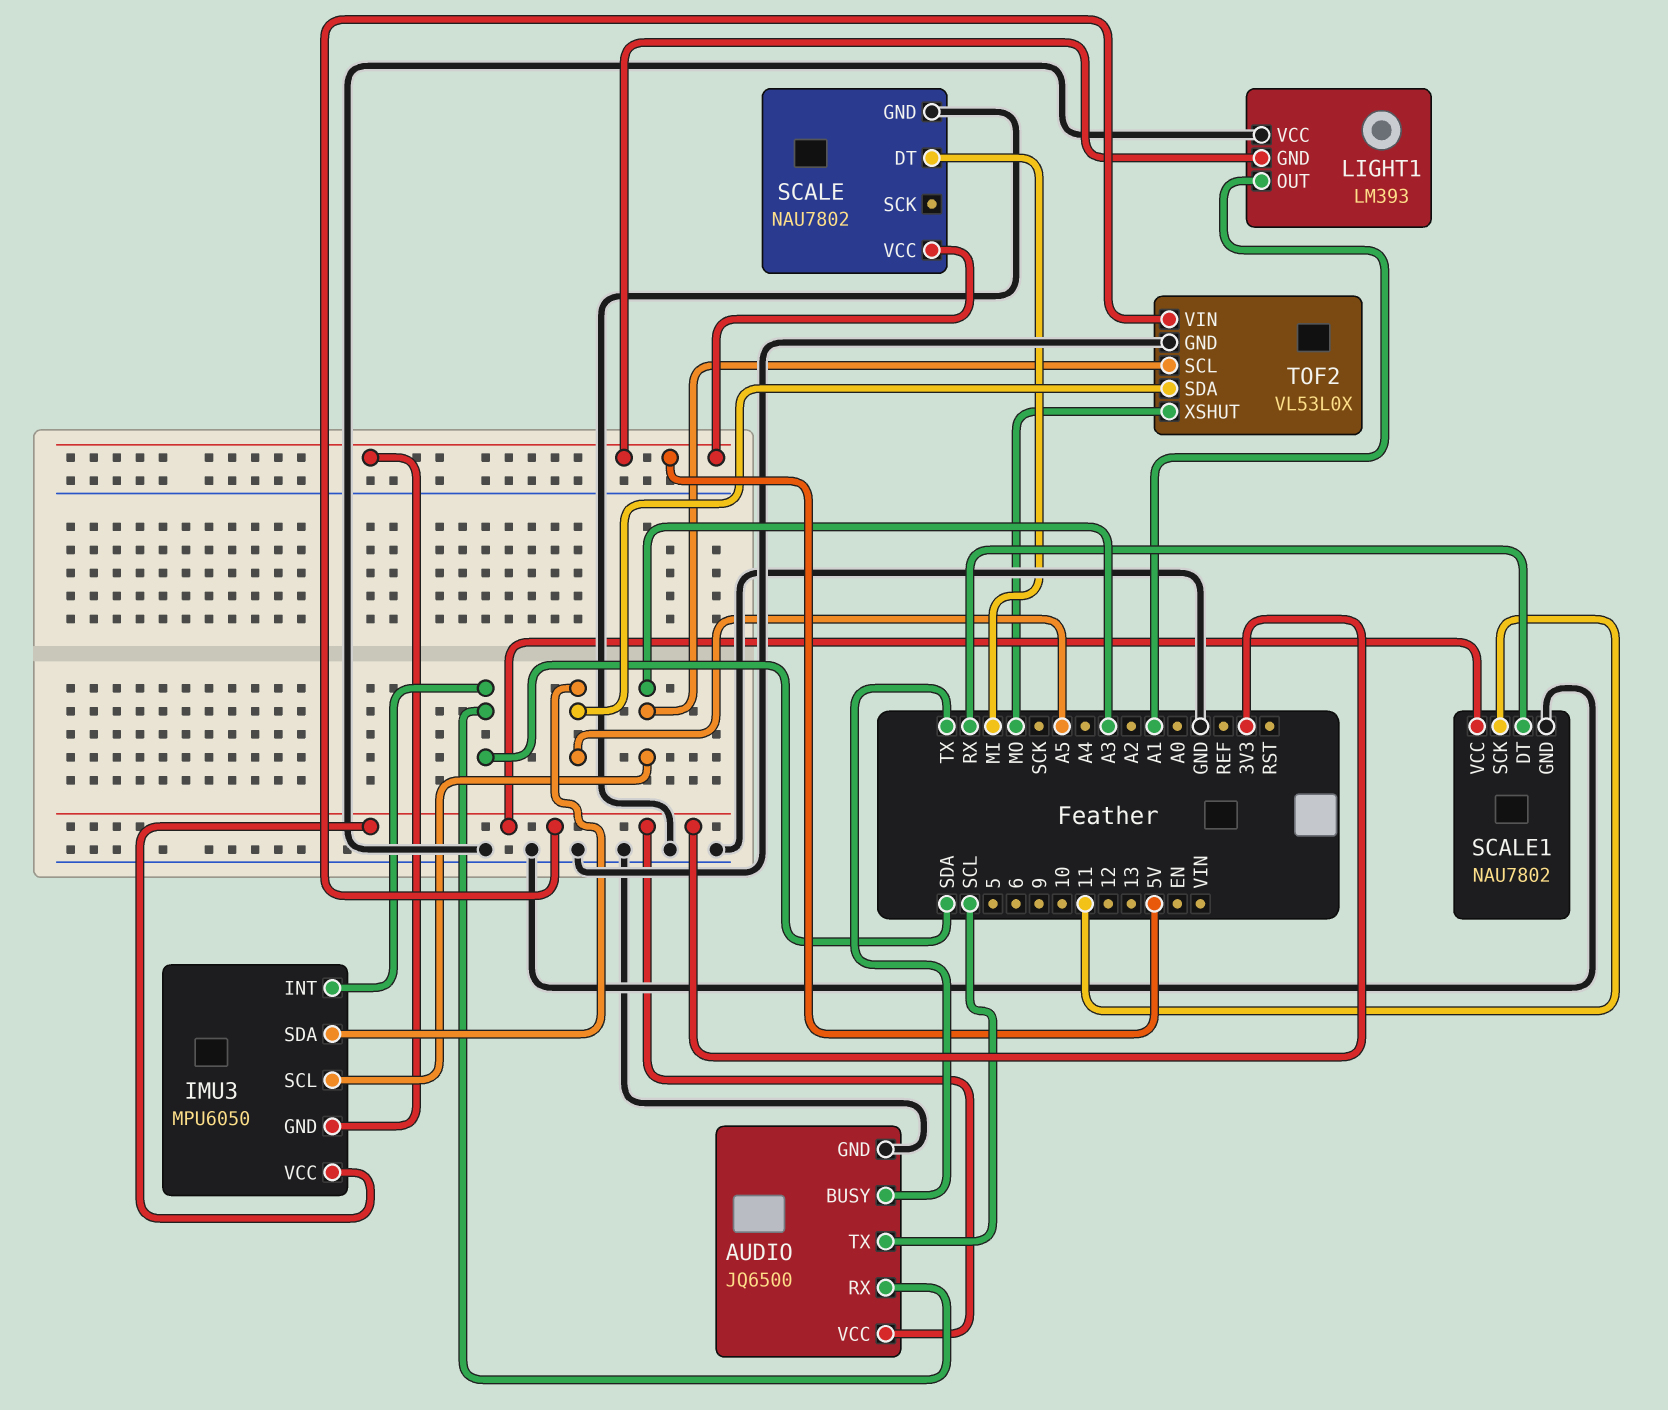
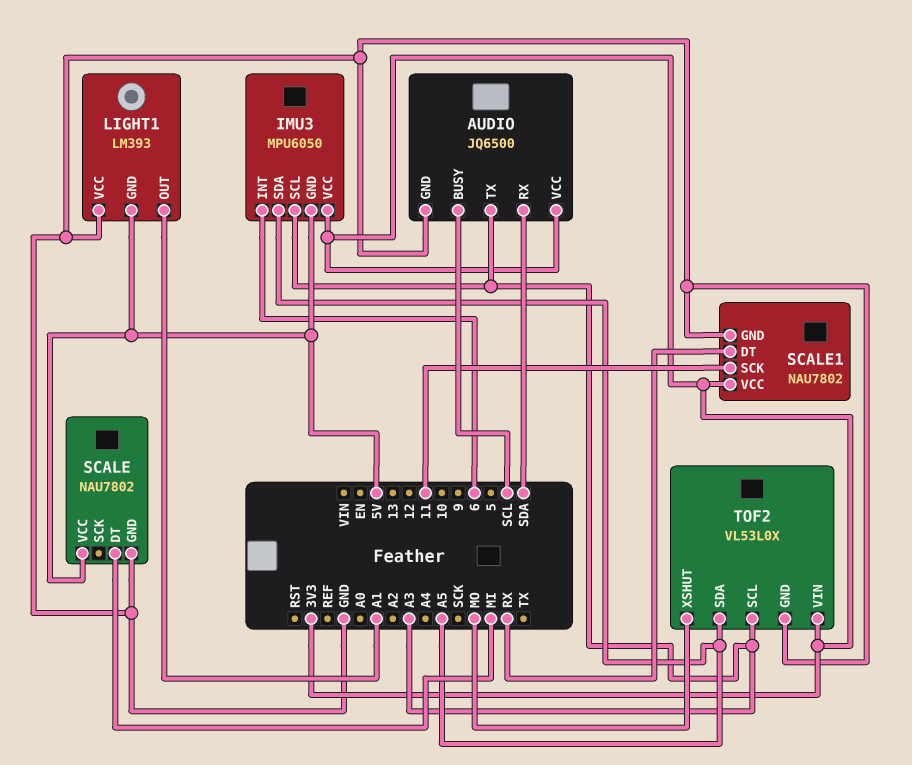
AUDIO pin BUSY: TX -> SCL
AUDIO pin TX: SCL -> A3
IMU3 pin INT: SDA -> 6

